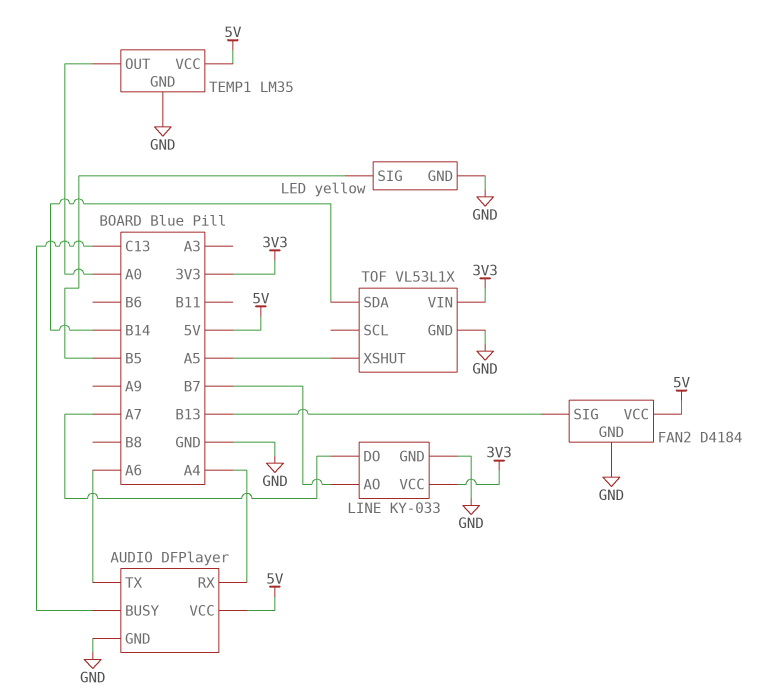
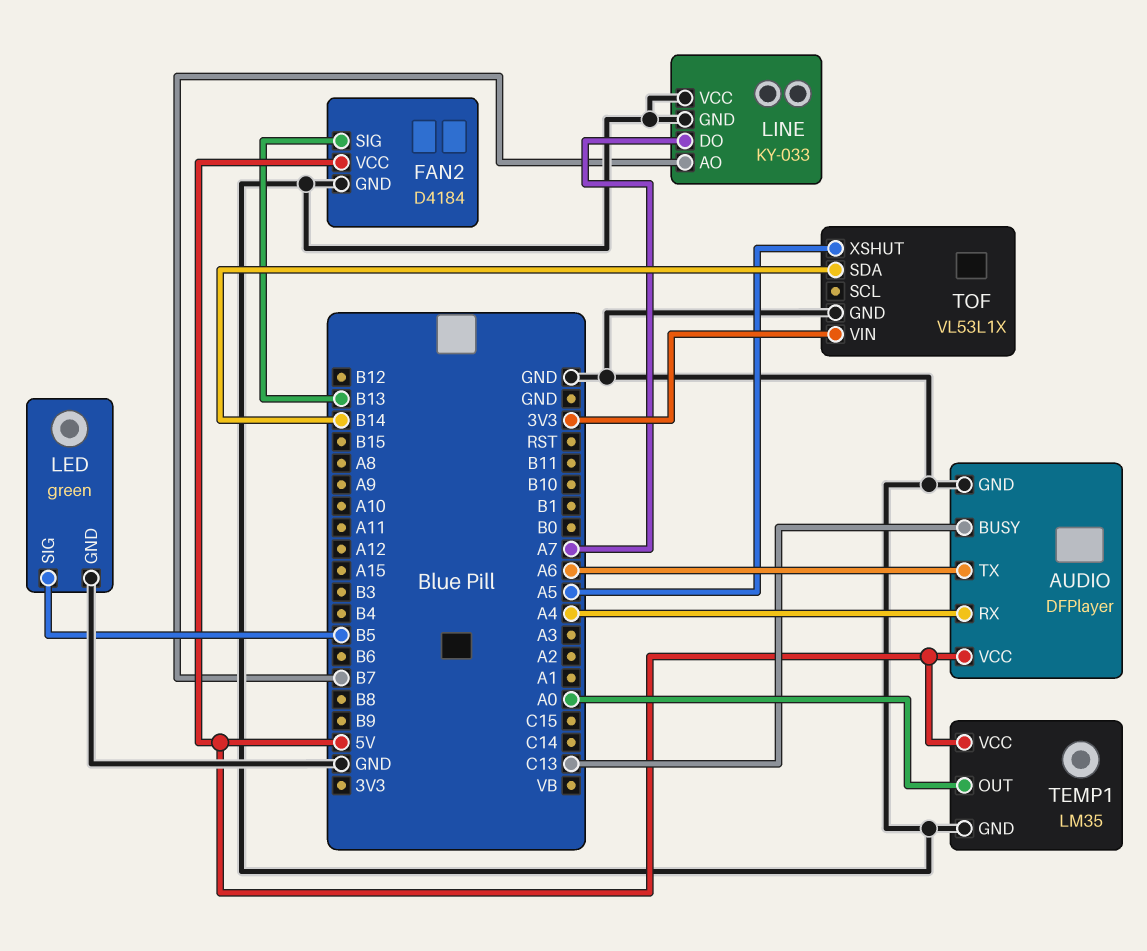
LED: yellow -> green
LINE pin VCC: 3V3 -> GND

